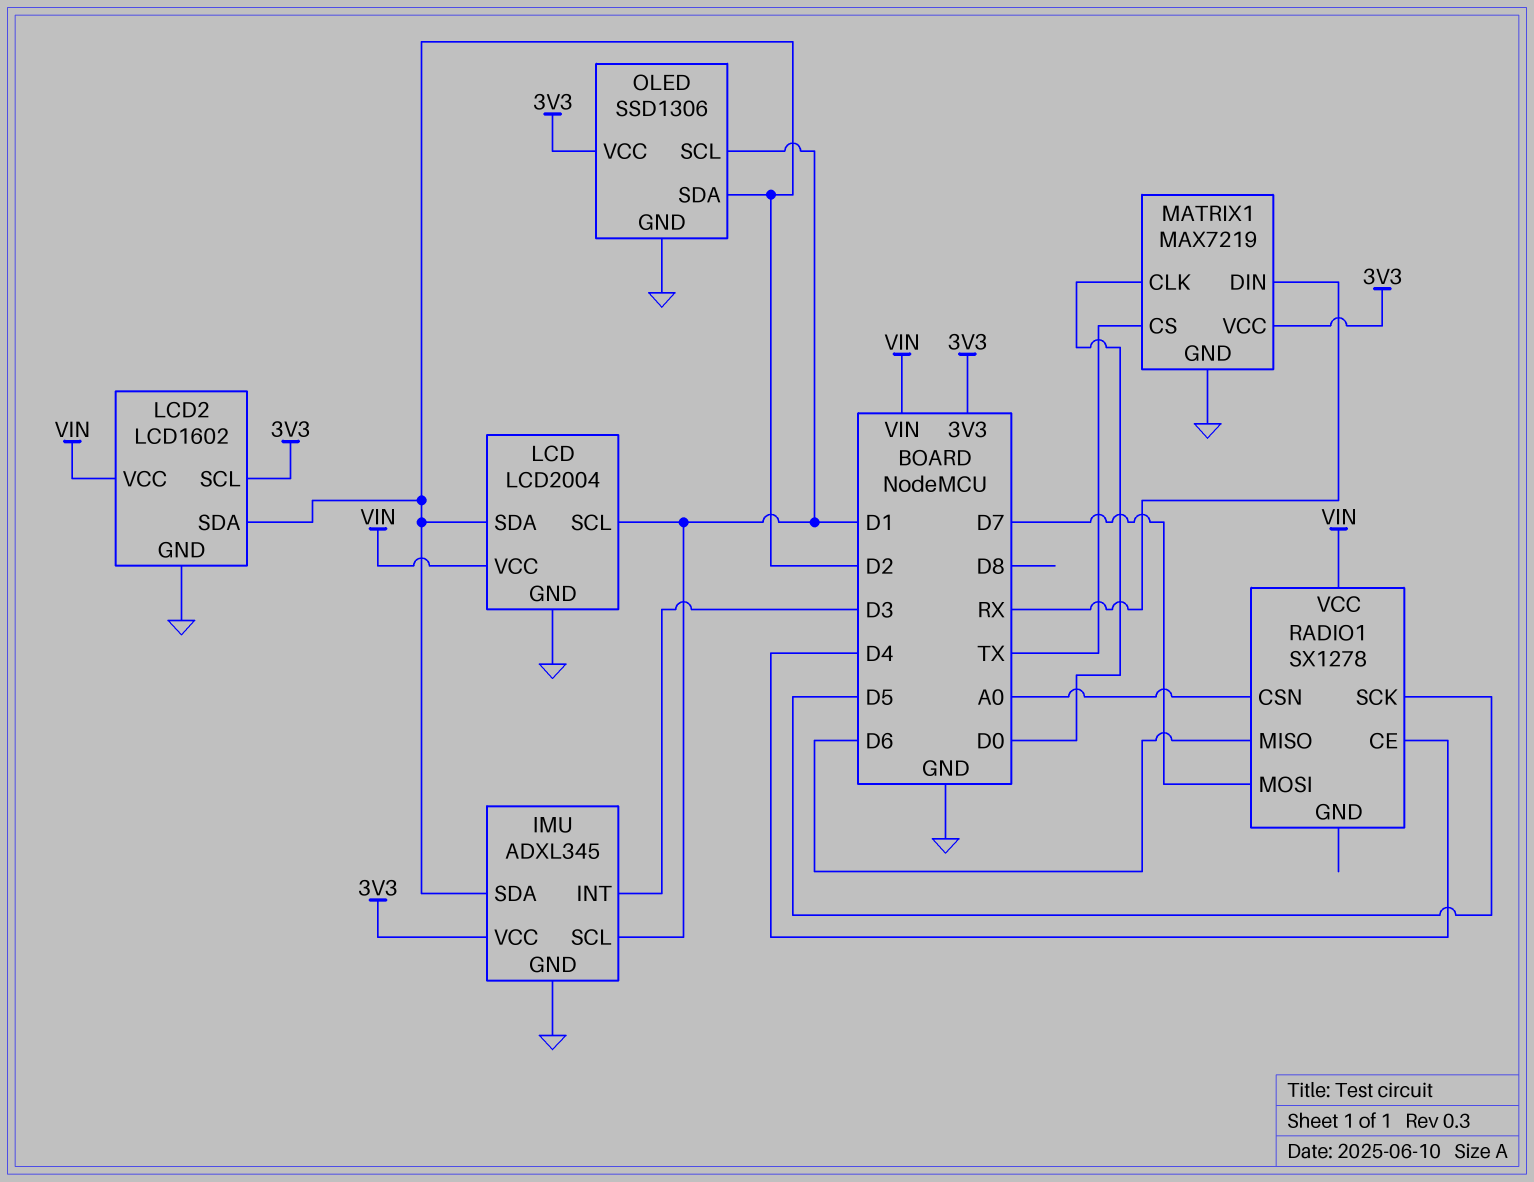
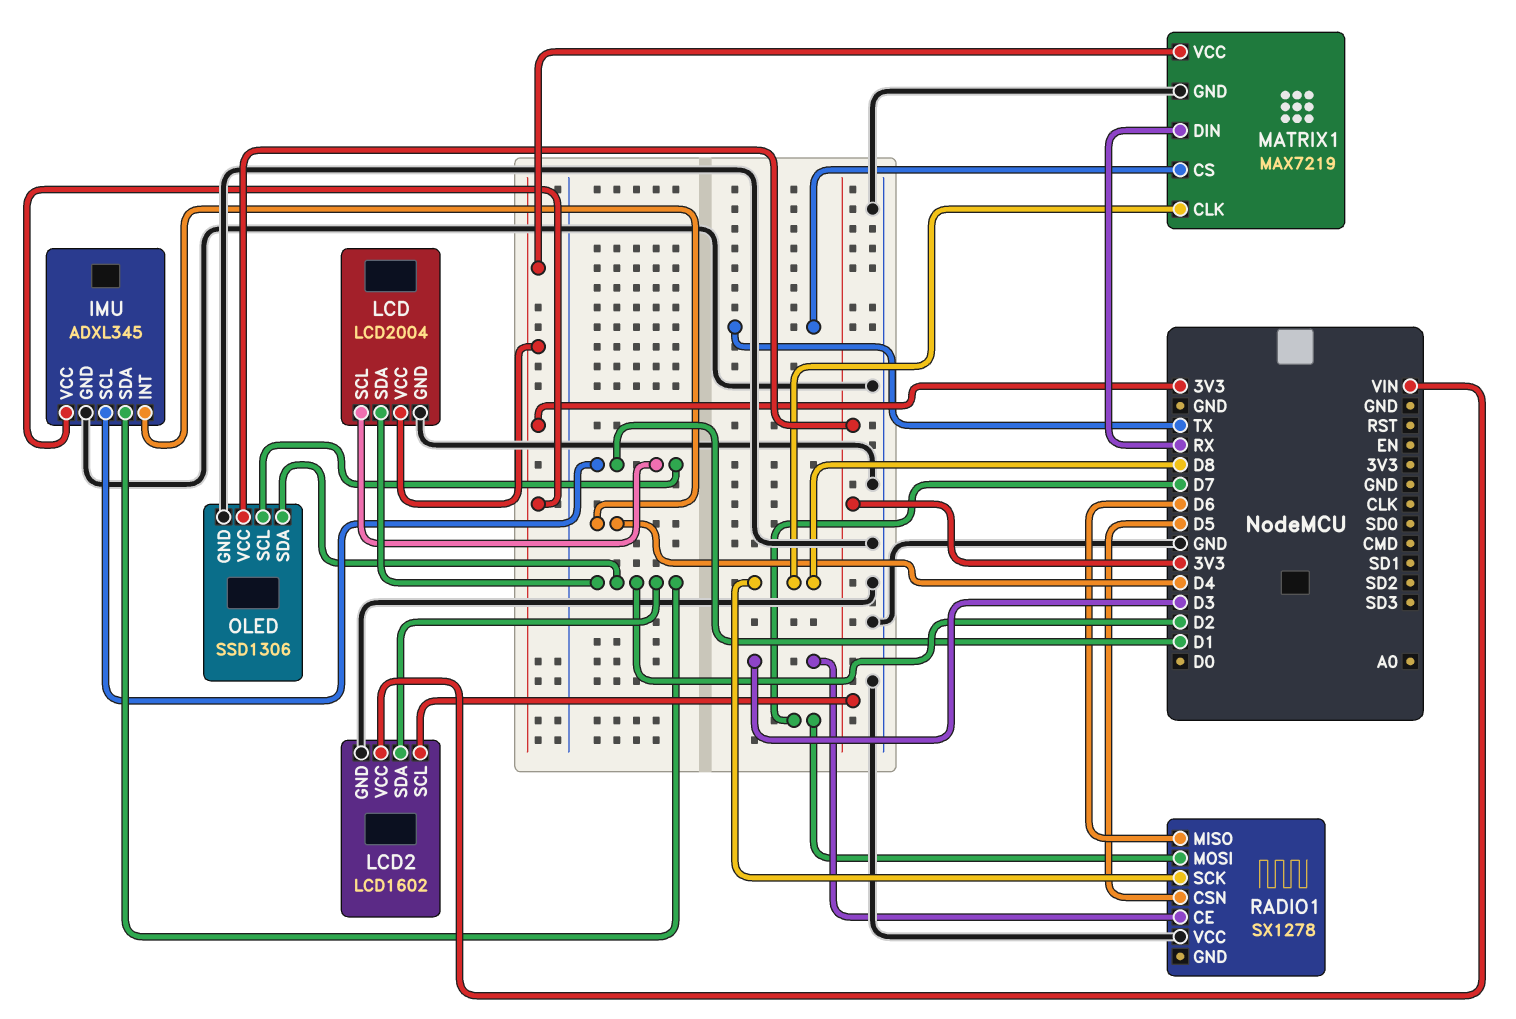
IMU pin INT: D3 -> D4
LCD pin VCC: VIN -> 3V3
MATRIX1 pin CLK: D0 -> D8
RADIO1 pin CE: D4 -> D3
RADIO1 pin CSN: A0 -> D5
RADIO1 pin SCK: D5 -> D8
RADIO1 pin VCC: VIN -> GND

